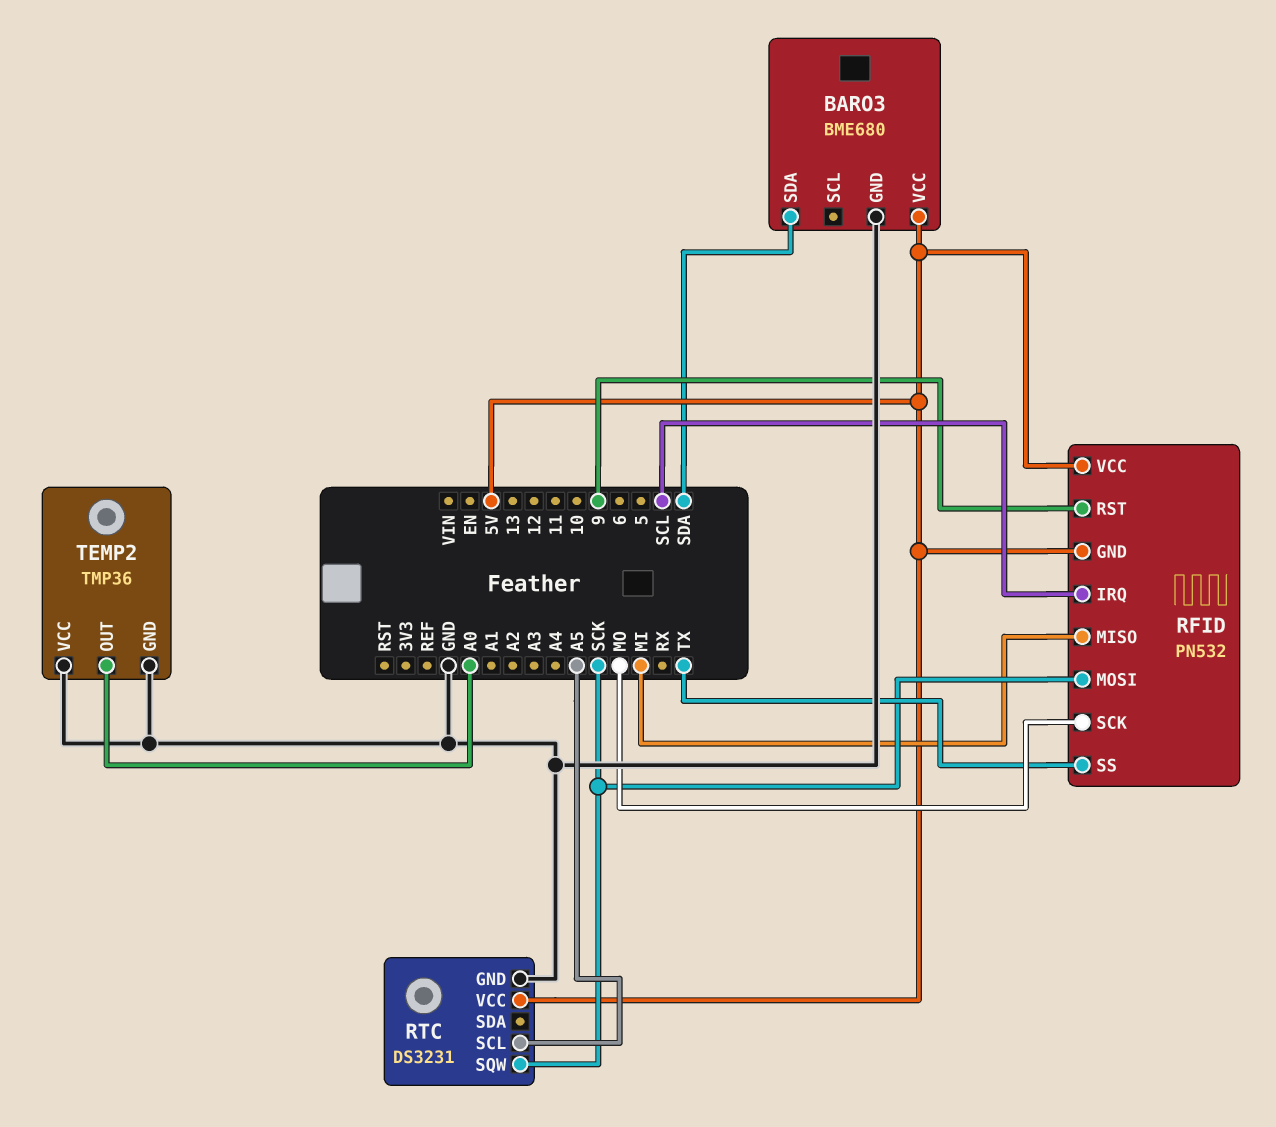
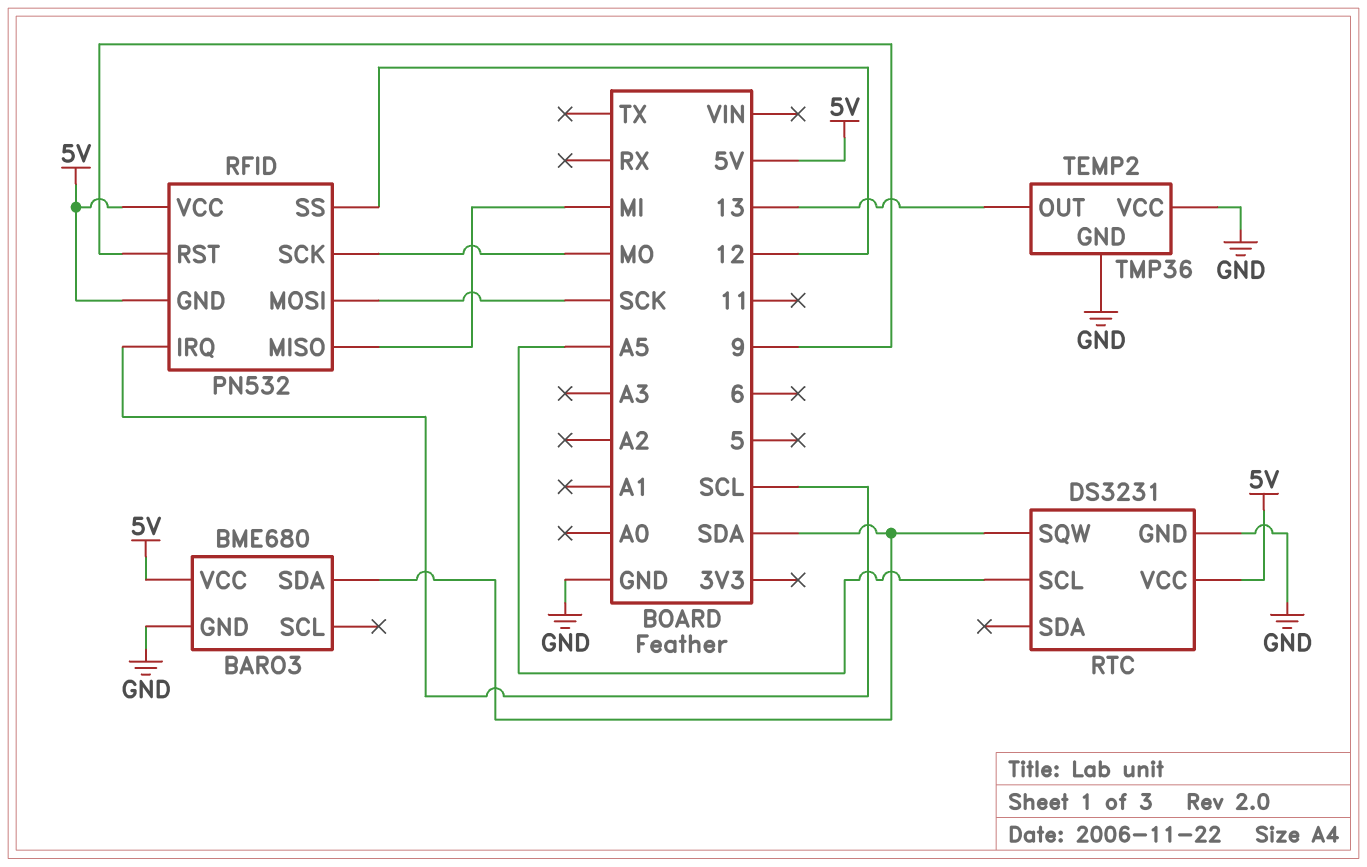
RFID pin SS: TX -> 12
RTC pin SQW: SCK -> SDA
TEMP2 pin OUT: A0 -> 13

